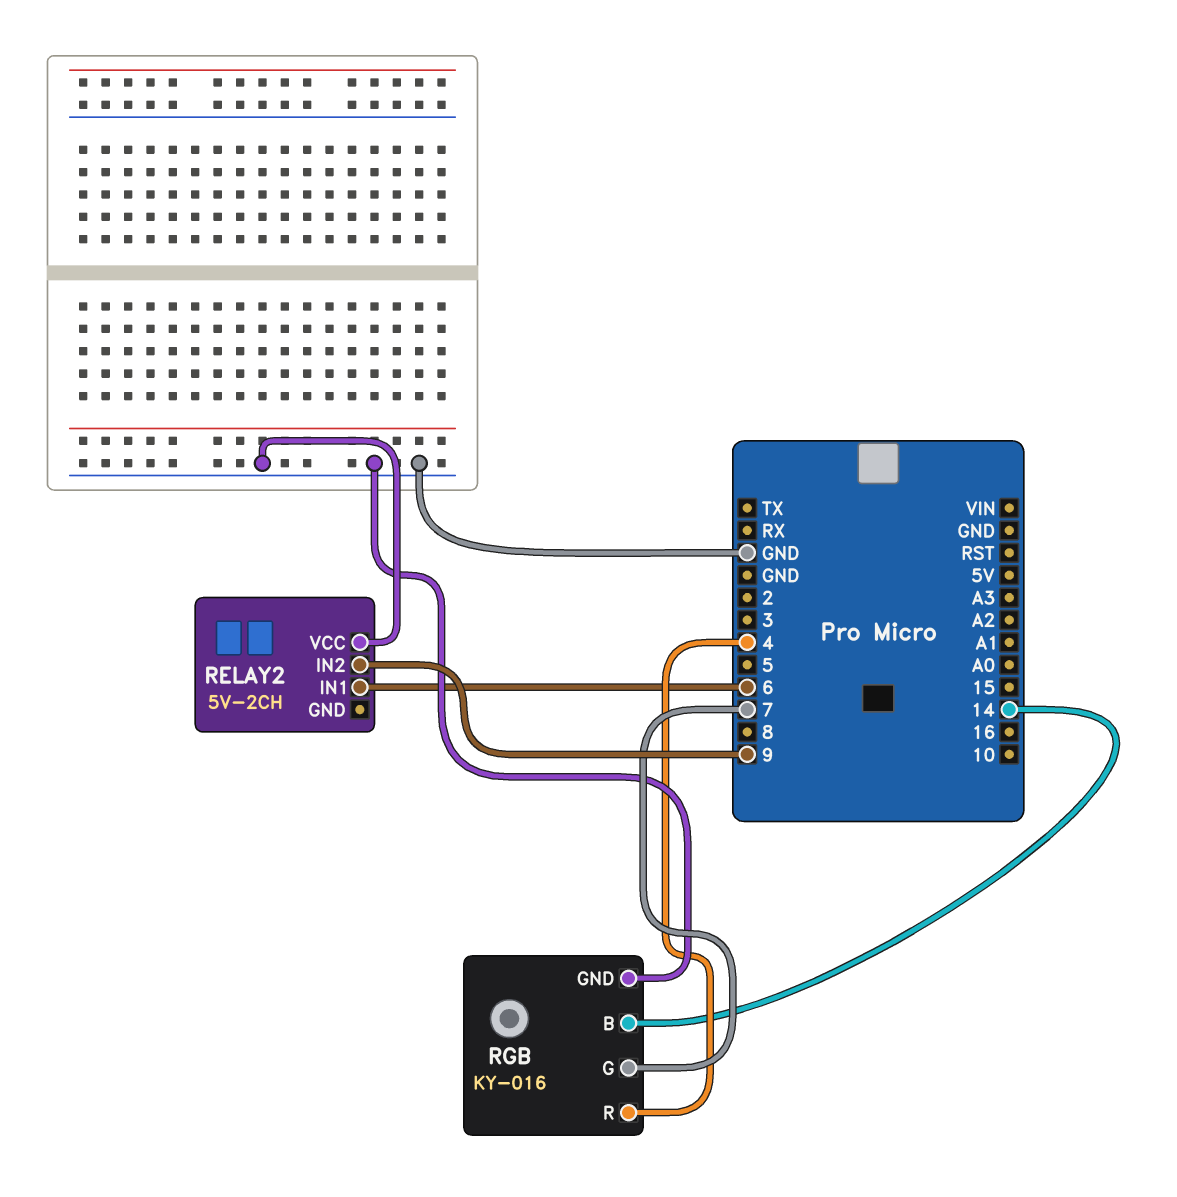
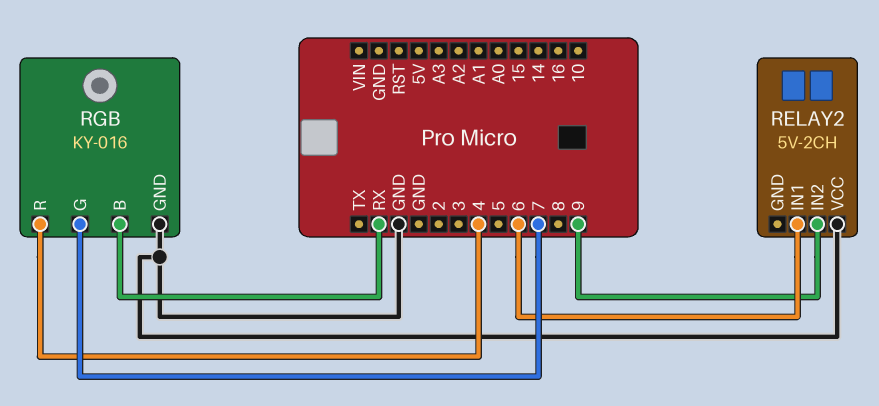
RGB pin B: 14 -> RX

